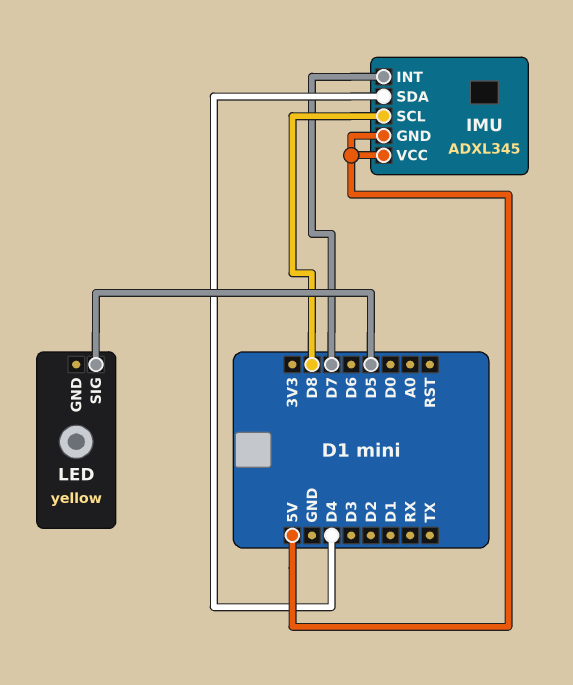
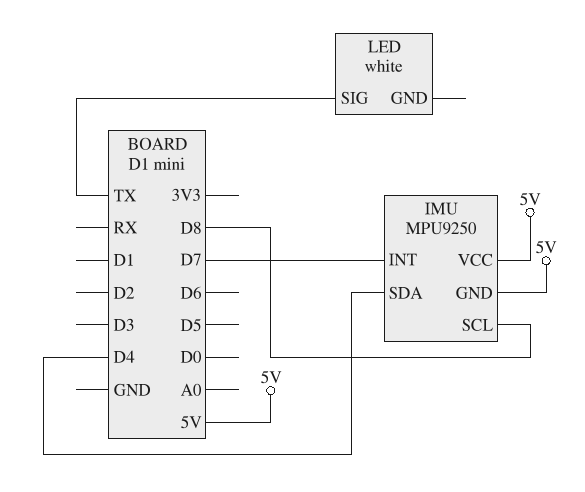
IMU: ADXL345 -> MPU9250
LED: yellow -> white
LED pin SIG: D5 -> TX

